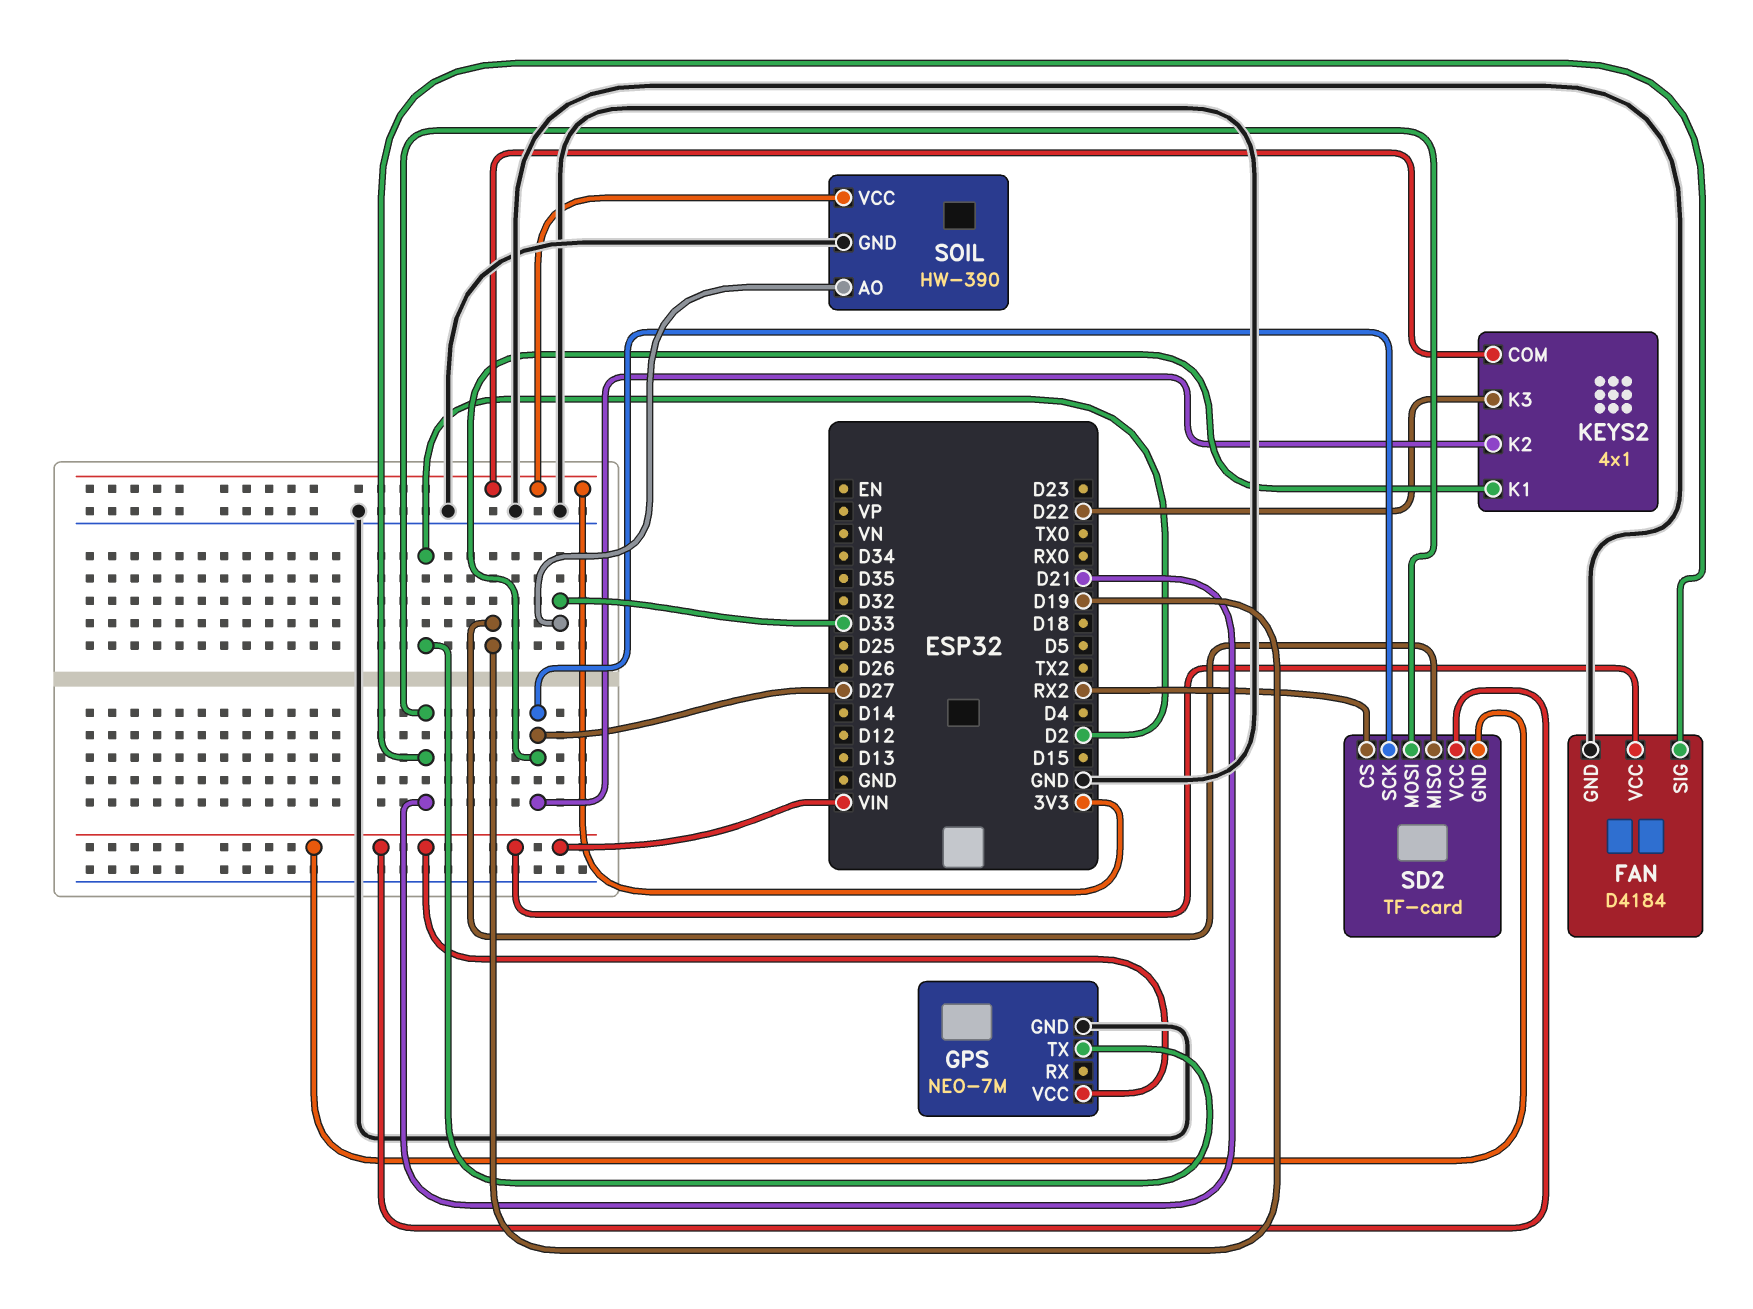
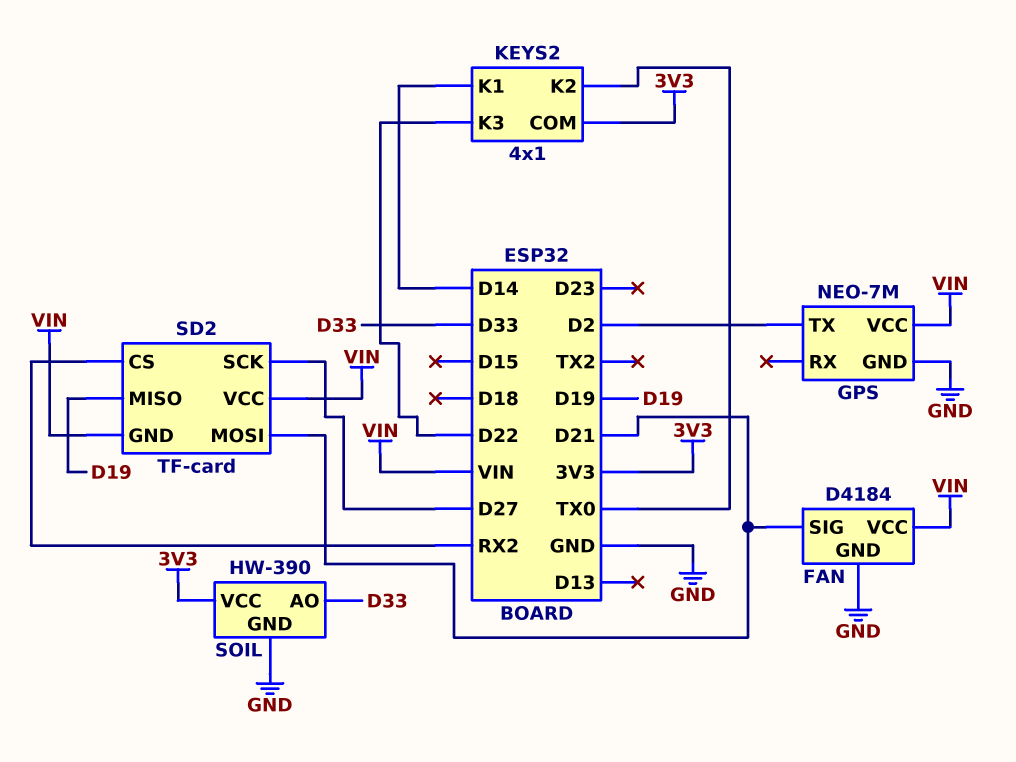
KEYS2 pin K1: D27 -> D14
KEYS2 pin K2: D27 -> TX0

